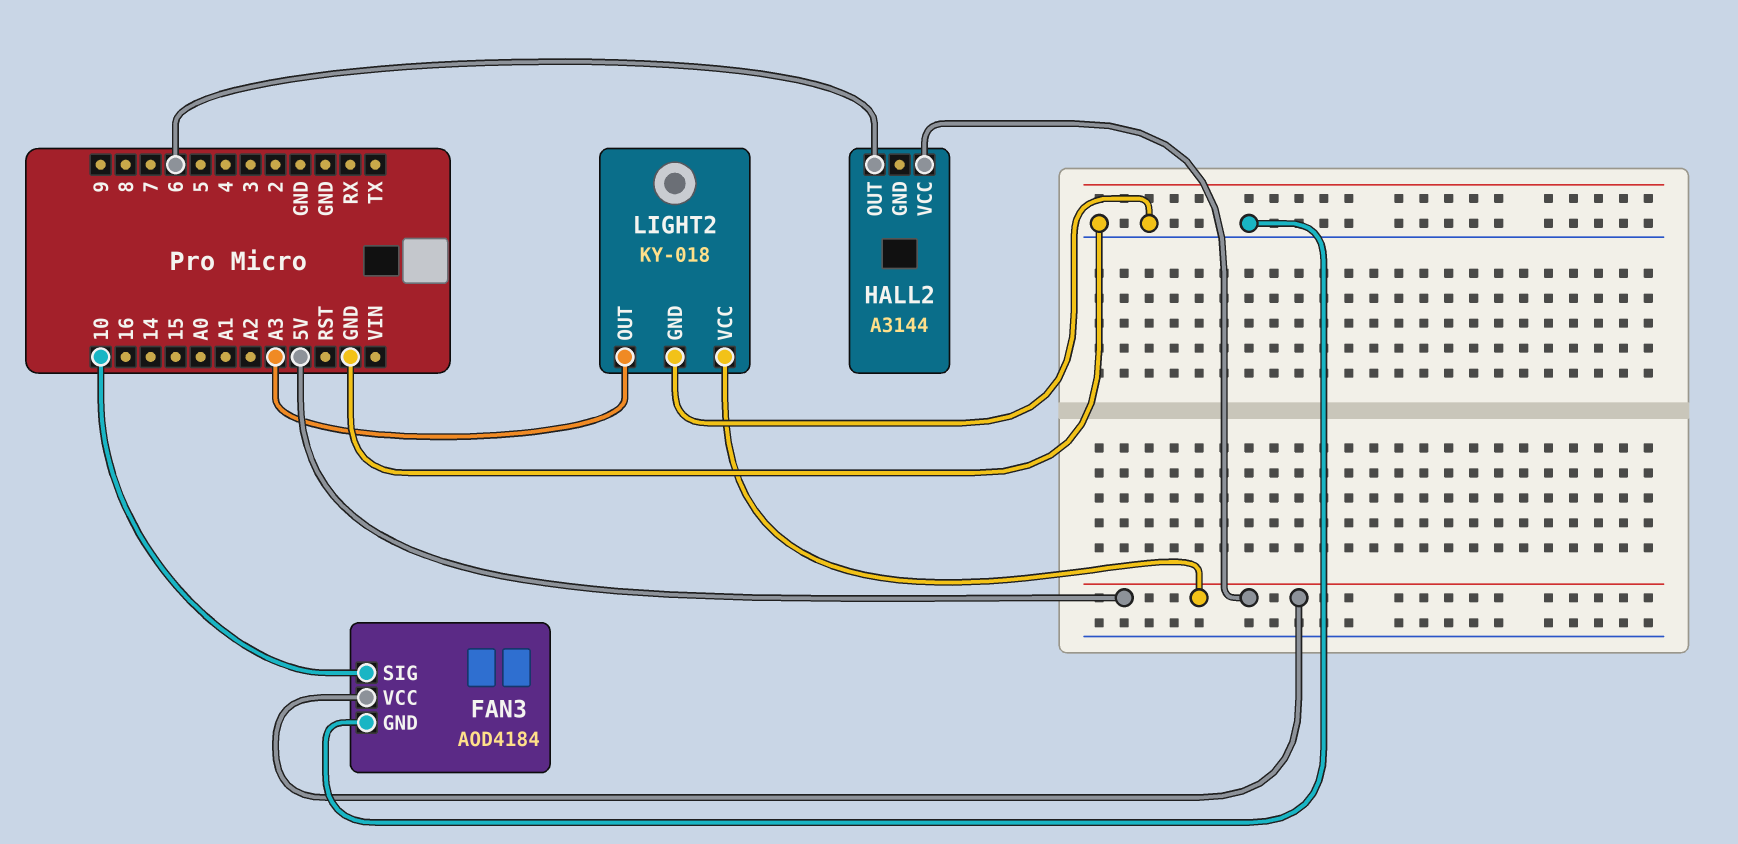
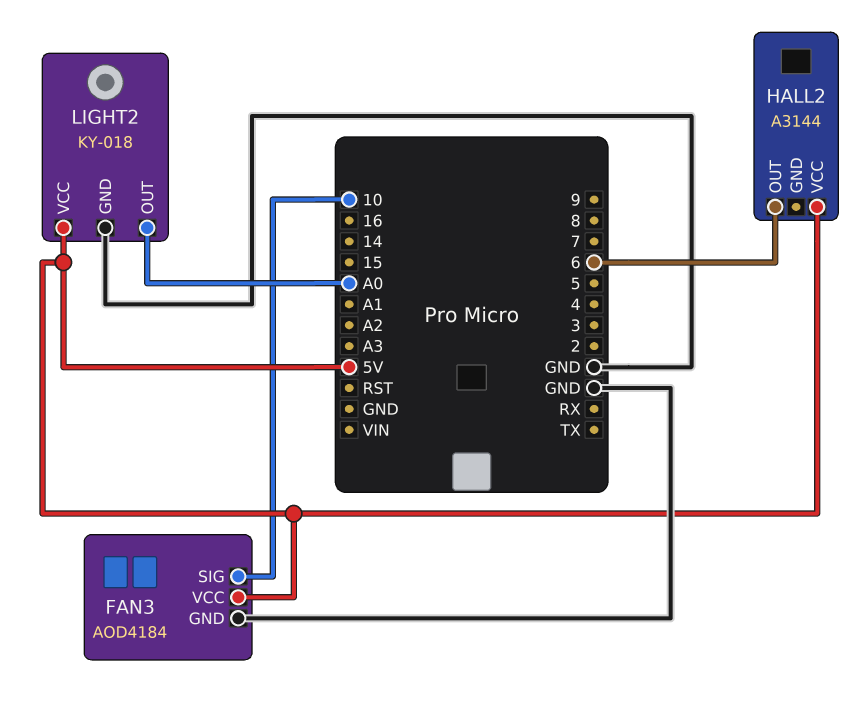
LIGHT2 pin OUT: A3 -> A0

